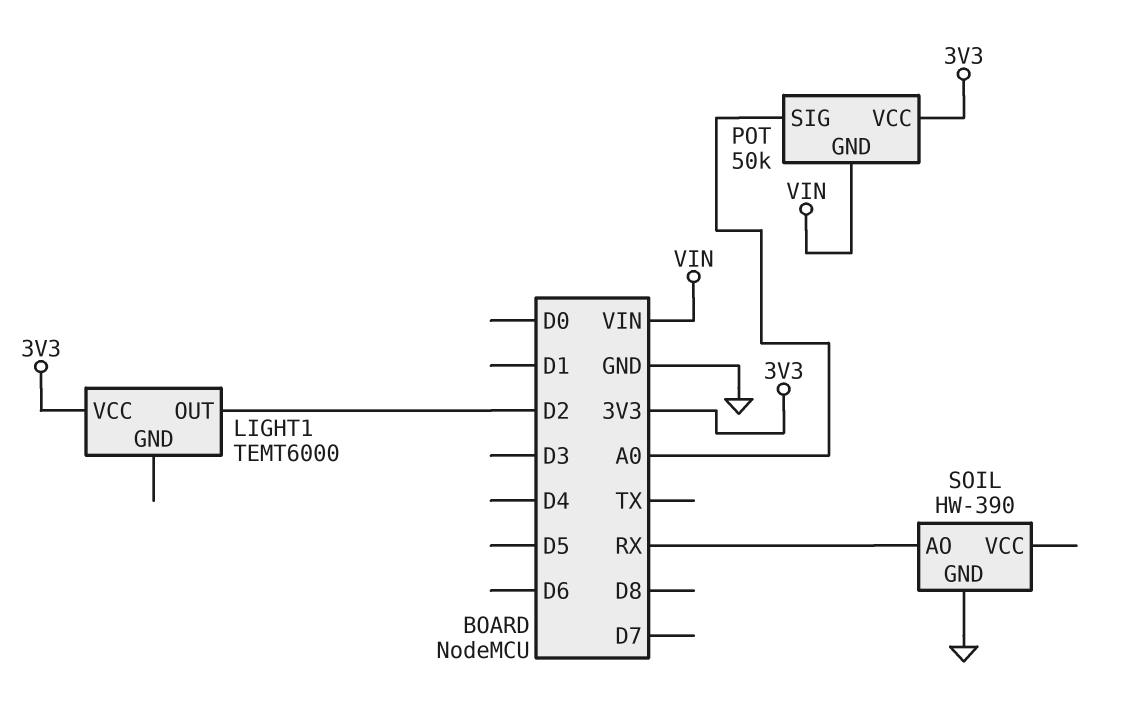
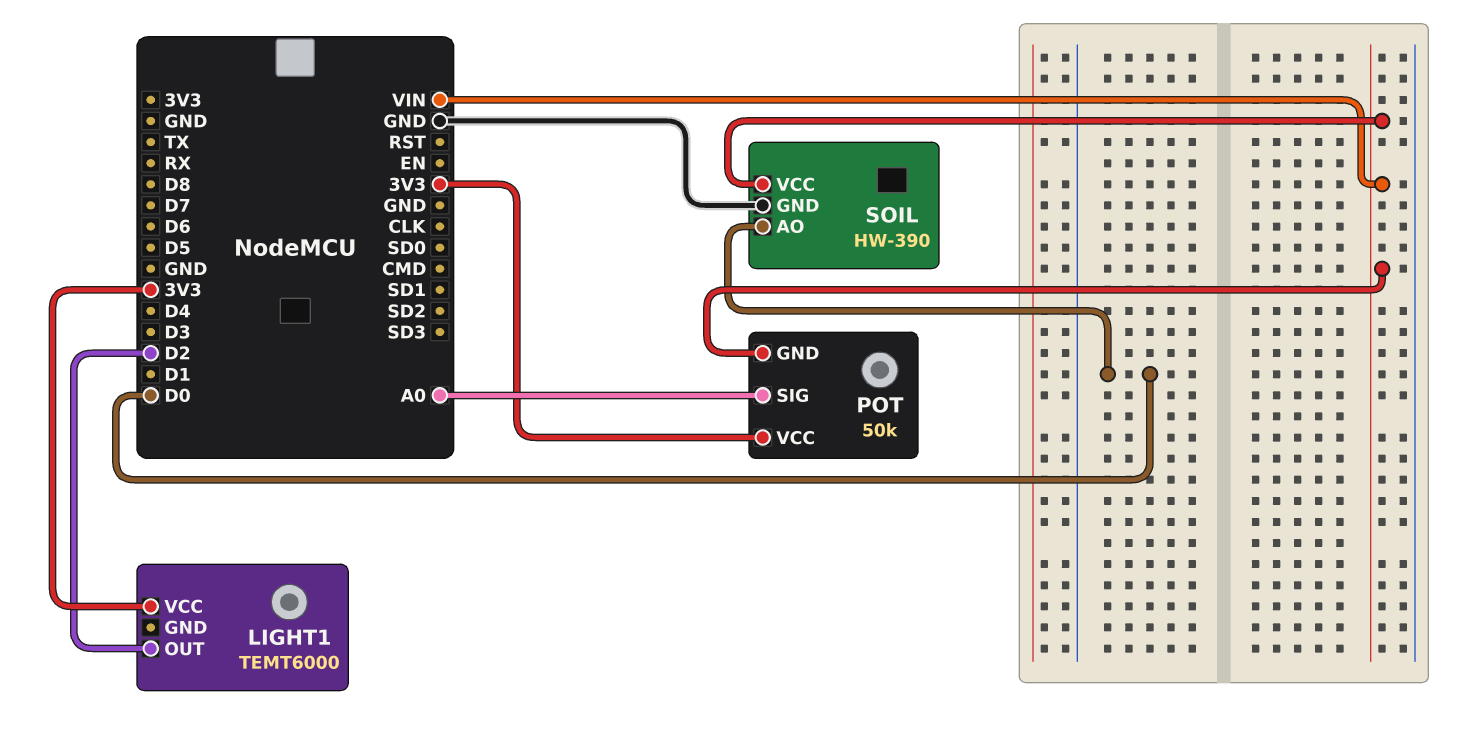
SOIL pin AO: RX -> D0
SOIL pin VCC: none -> VIN

